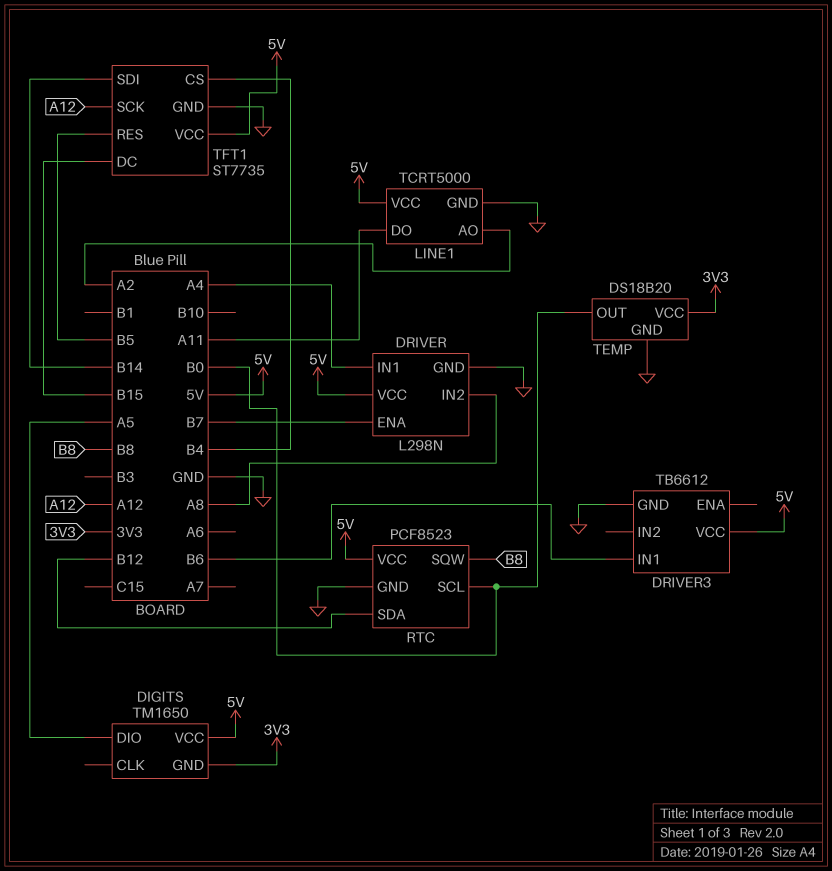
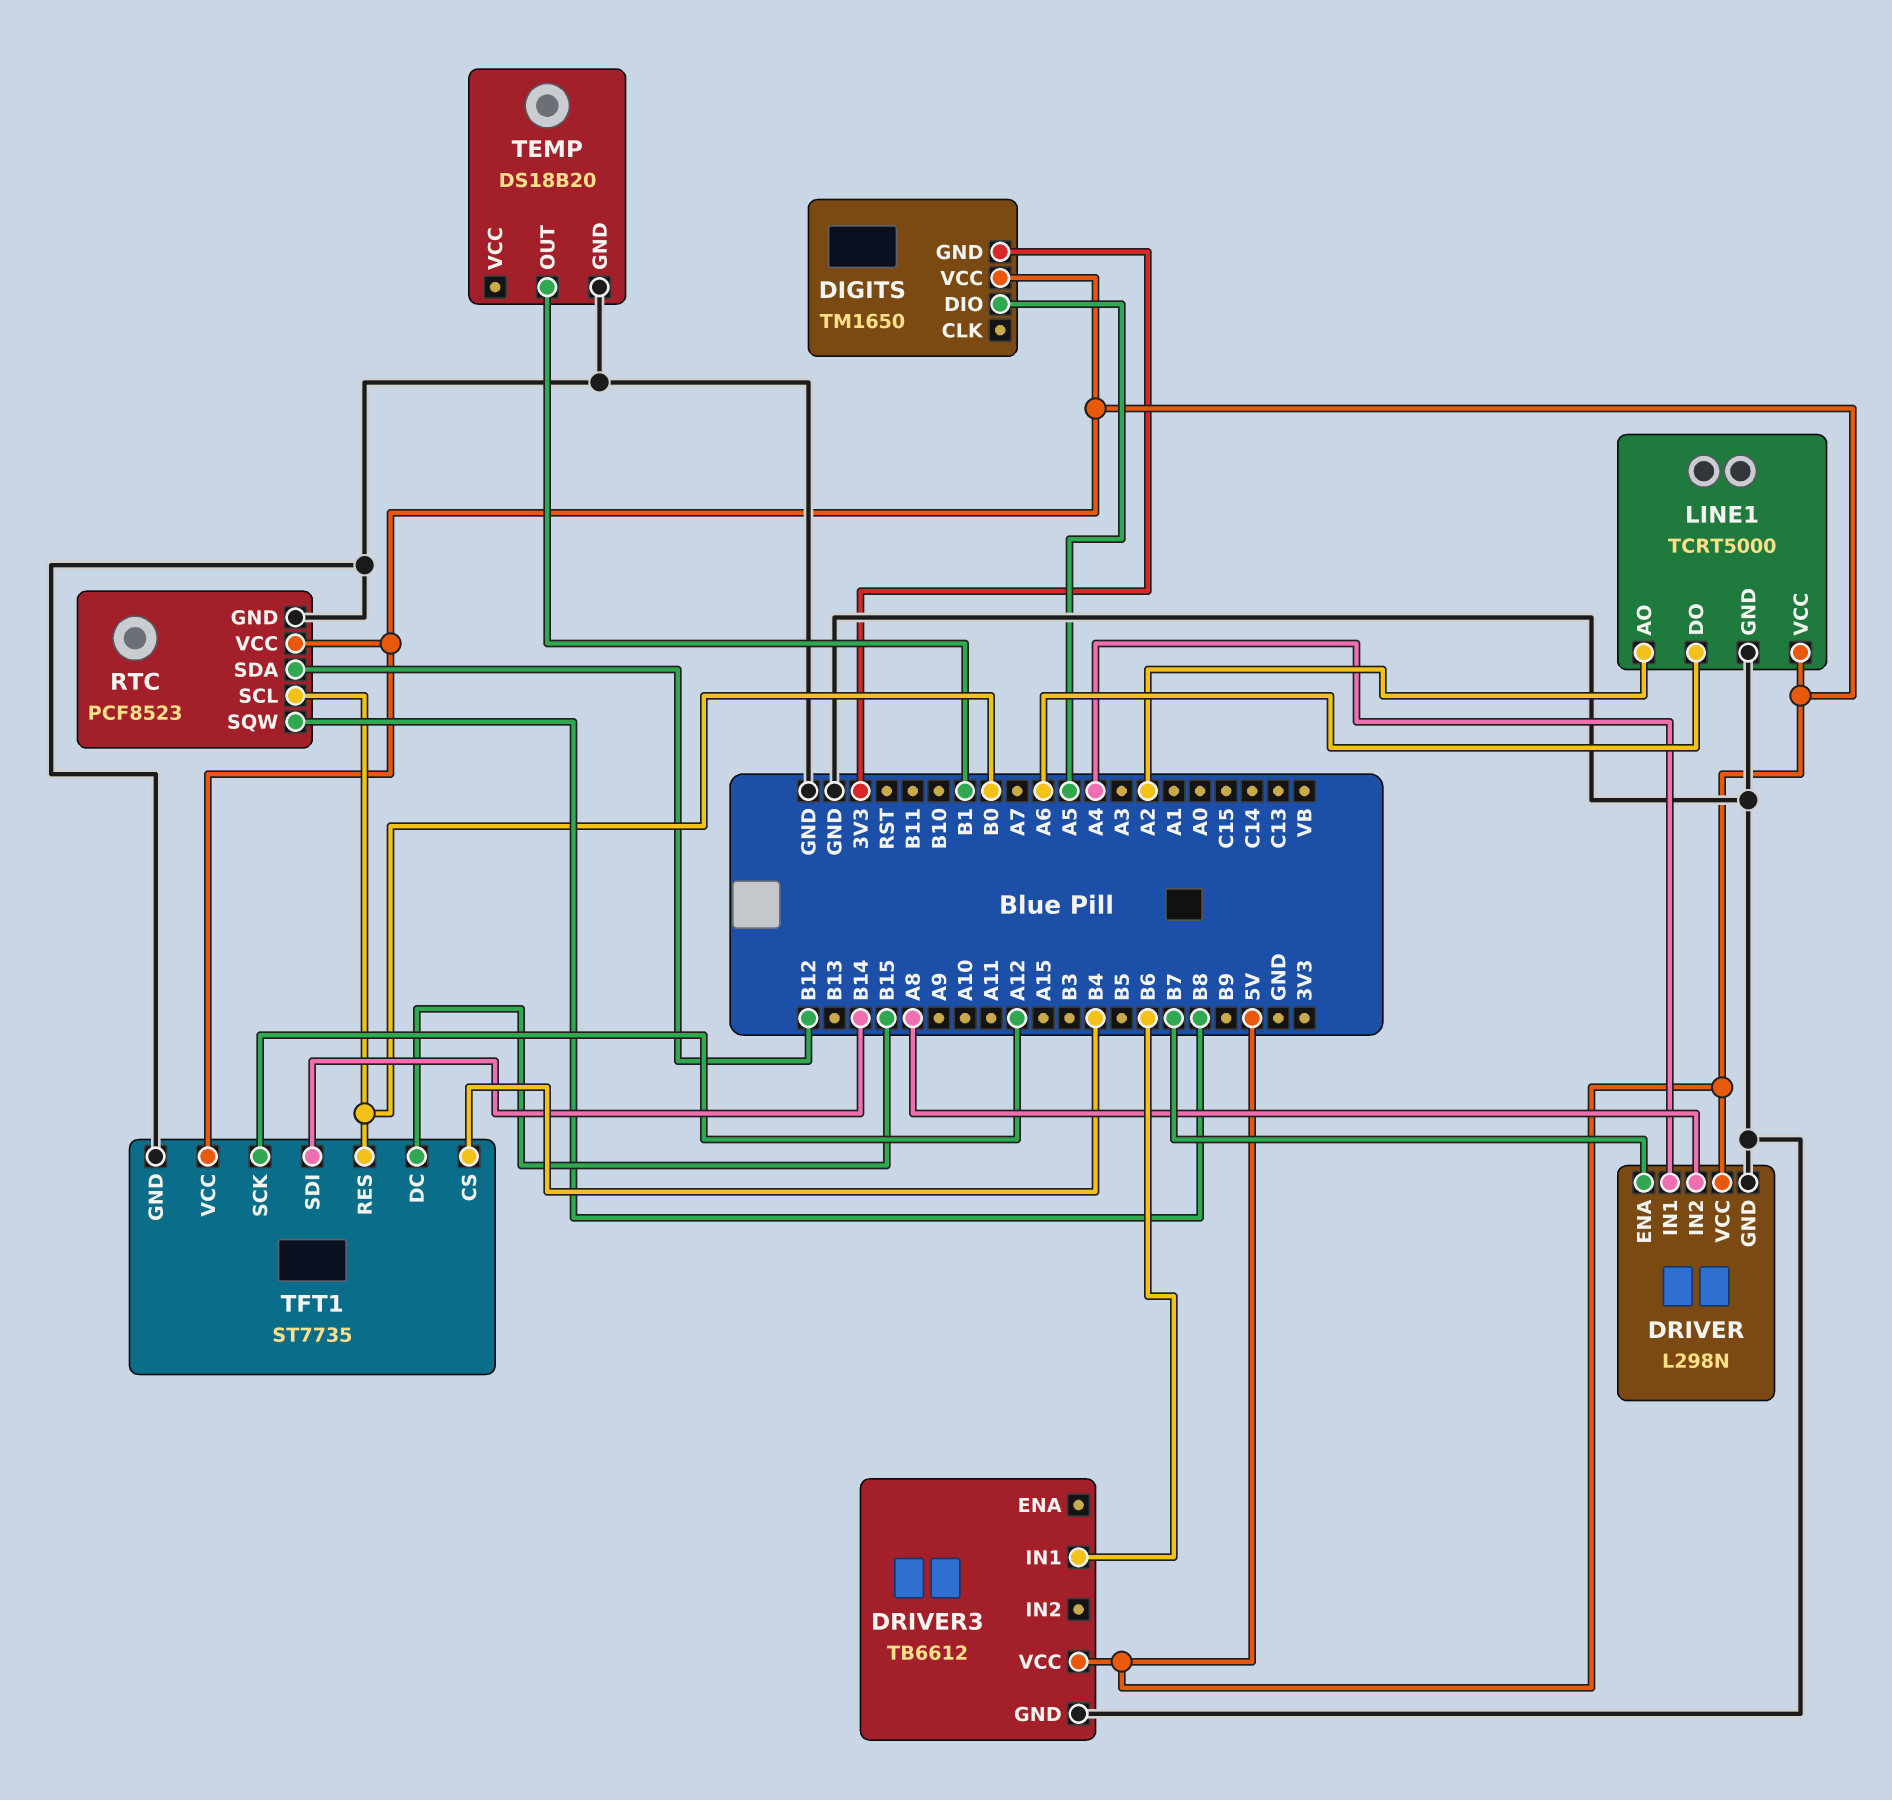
LINE1 pin DO: A11 -> A6
TEMP pin OUT: B0 -> B1
TEMP pin VCC: 3V3 -> none
TFT1 pin RES: B5 -> B0

